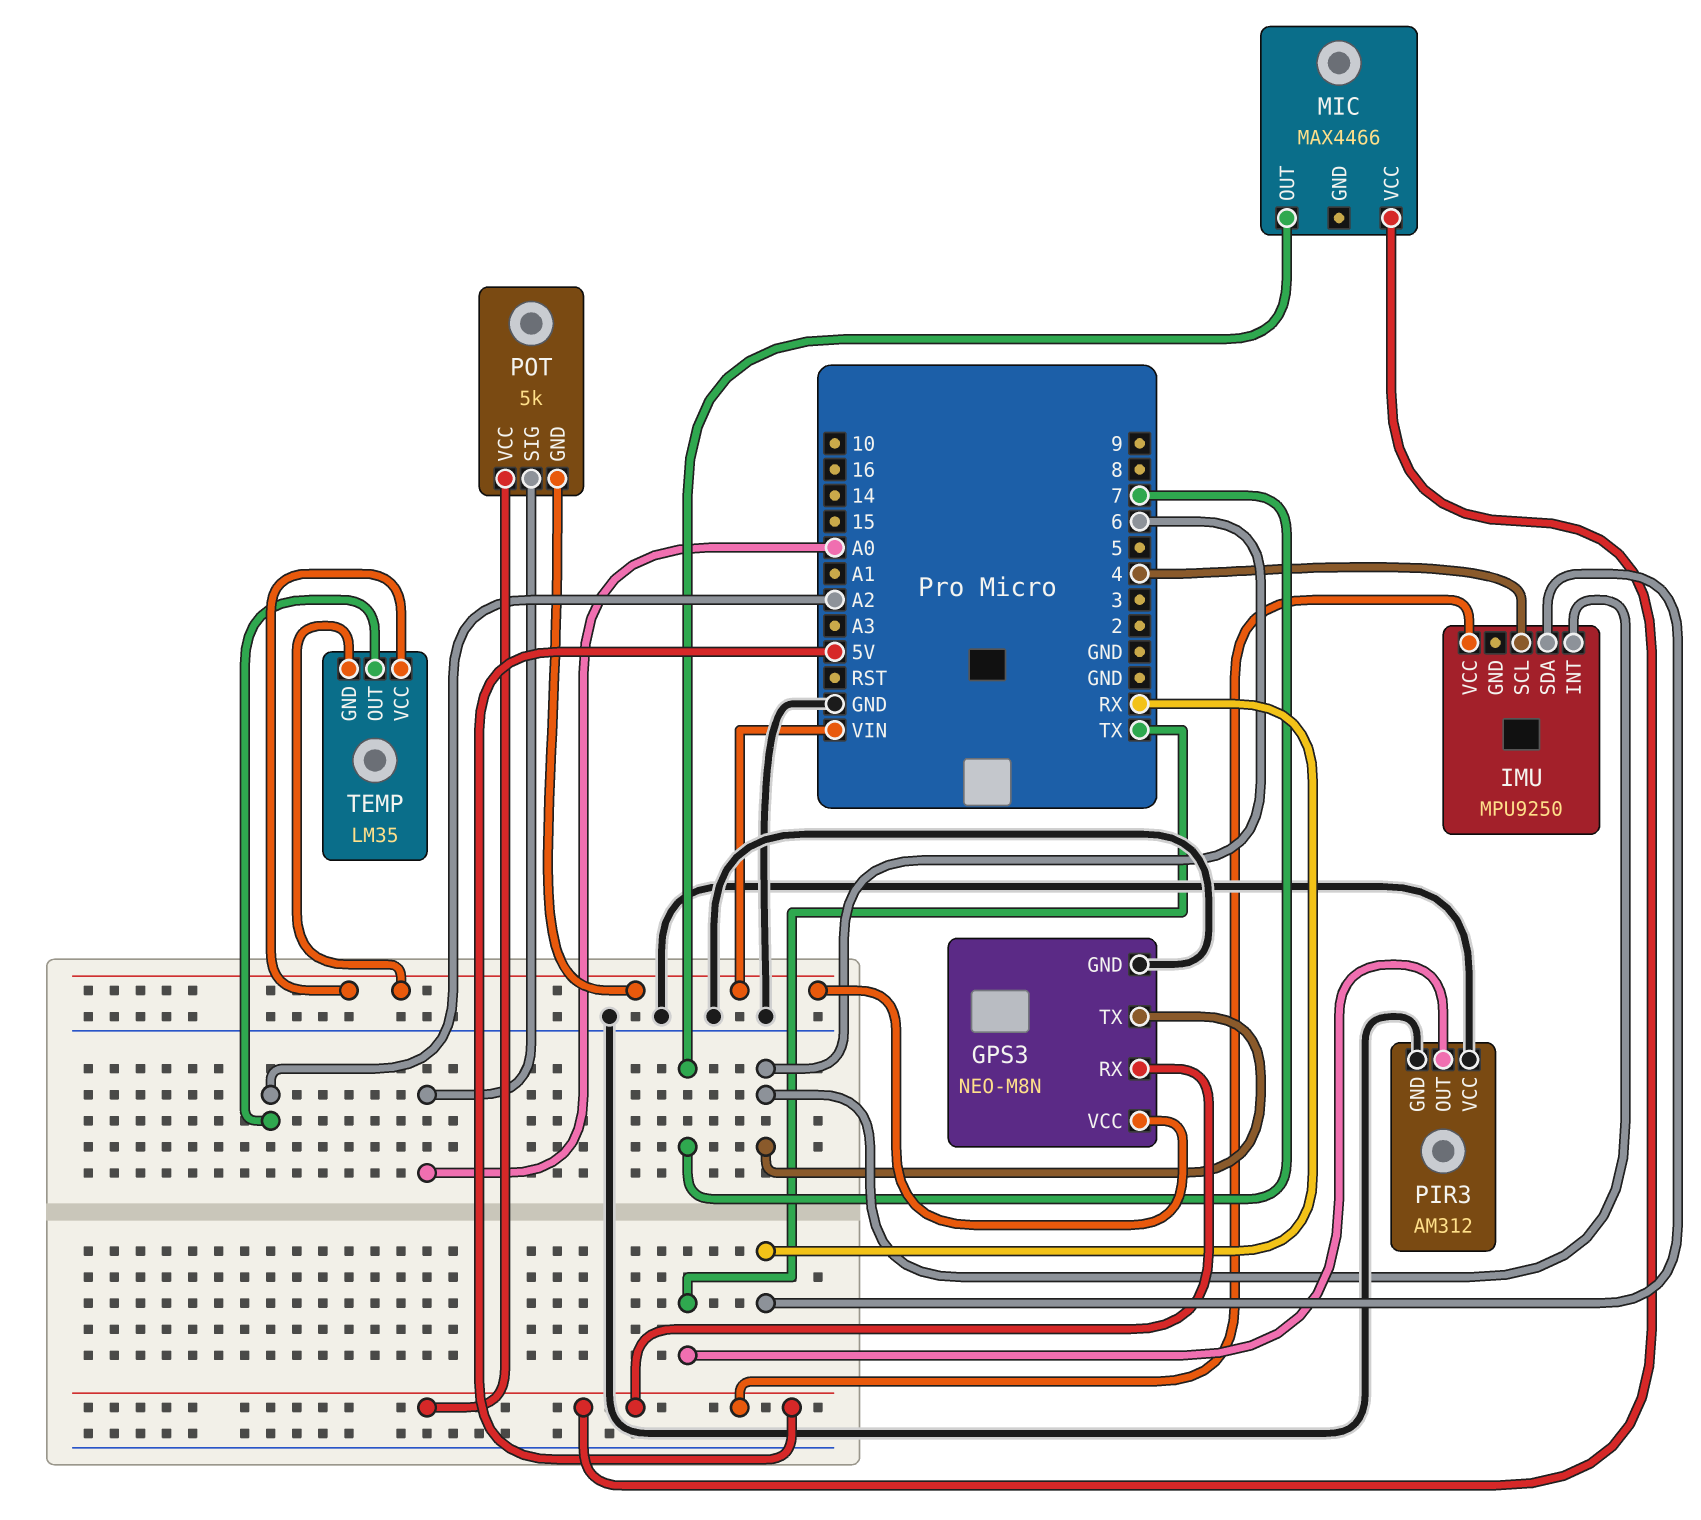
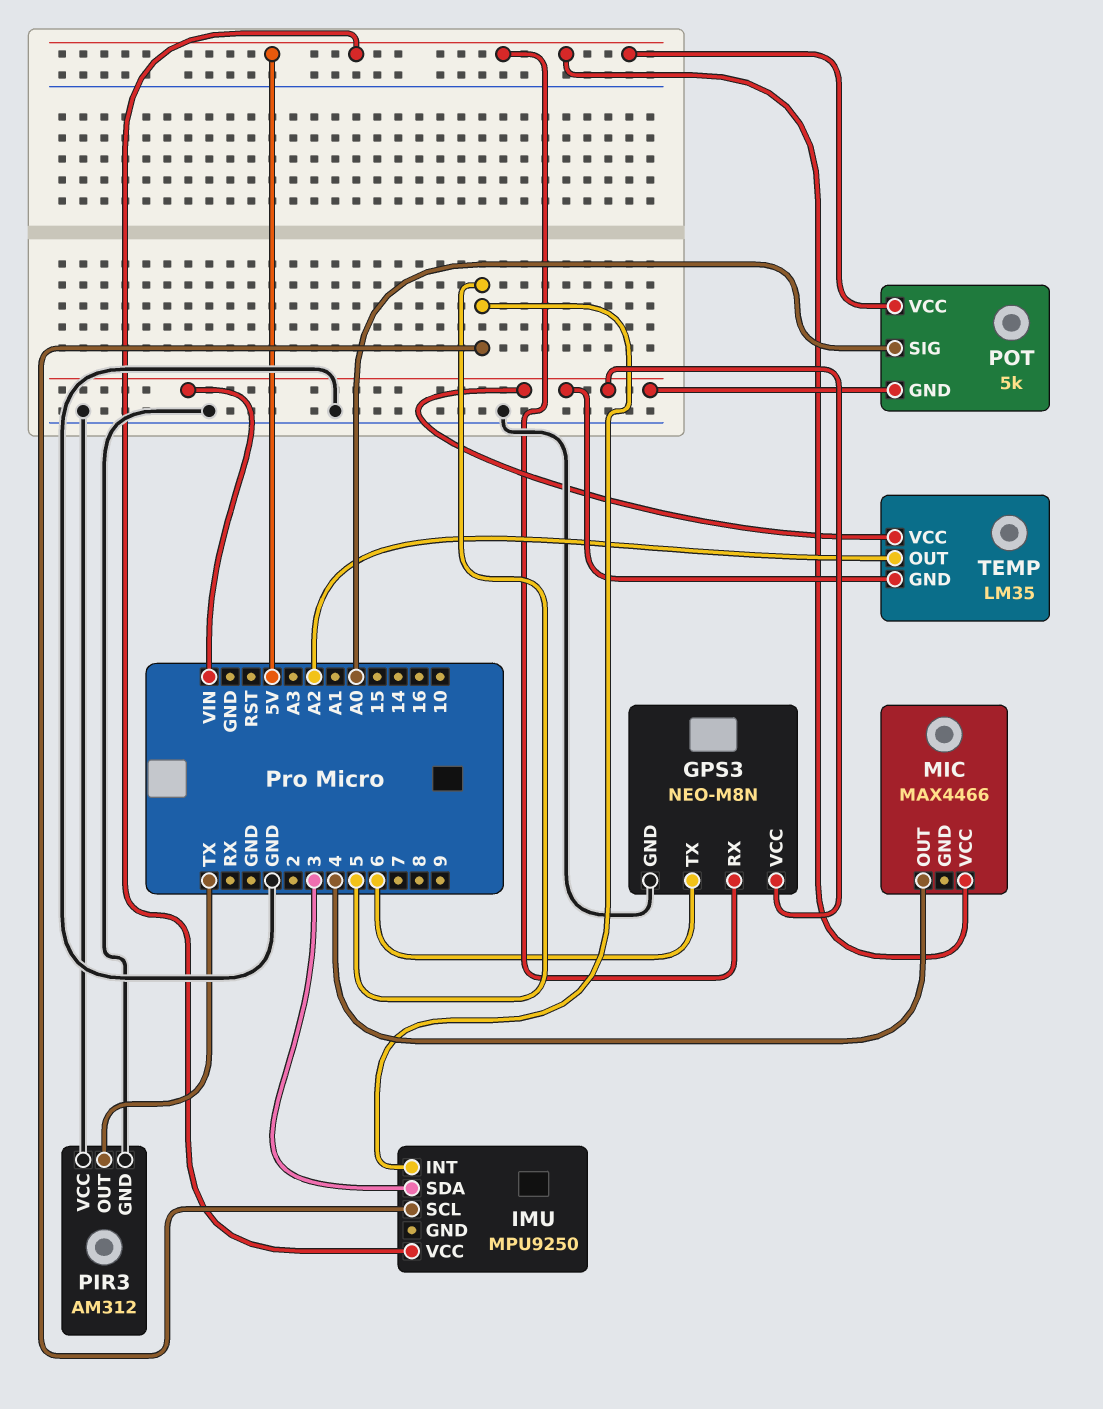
IMU pin INT: 6 -> 5
IMU pin SCL: 4 -> 5
IMU pin SDA: RX -> 3
MIC pin OUT: 7 -> 4

